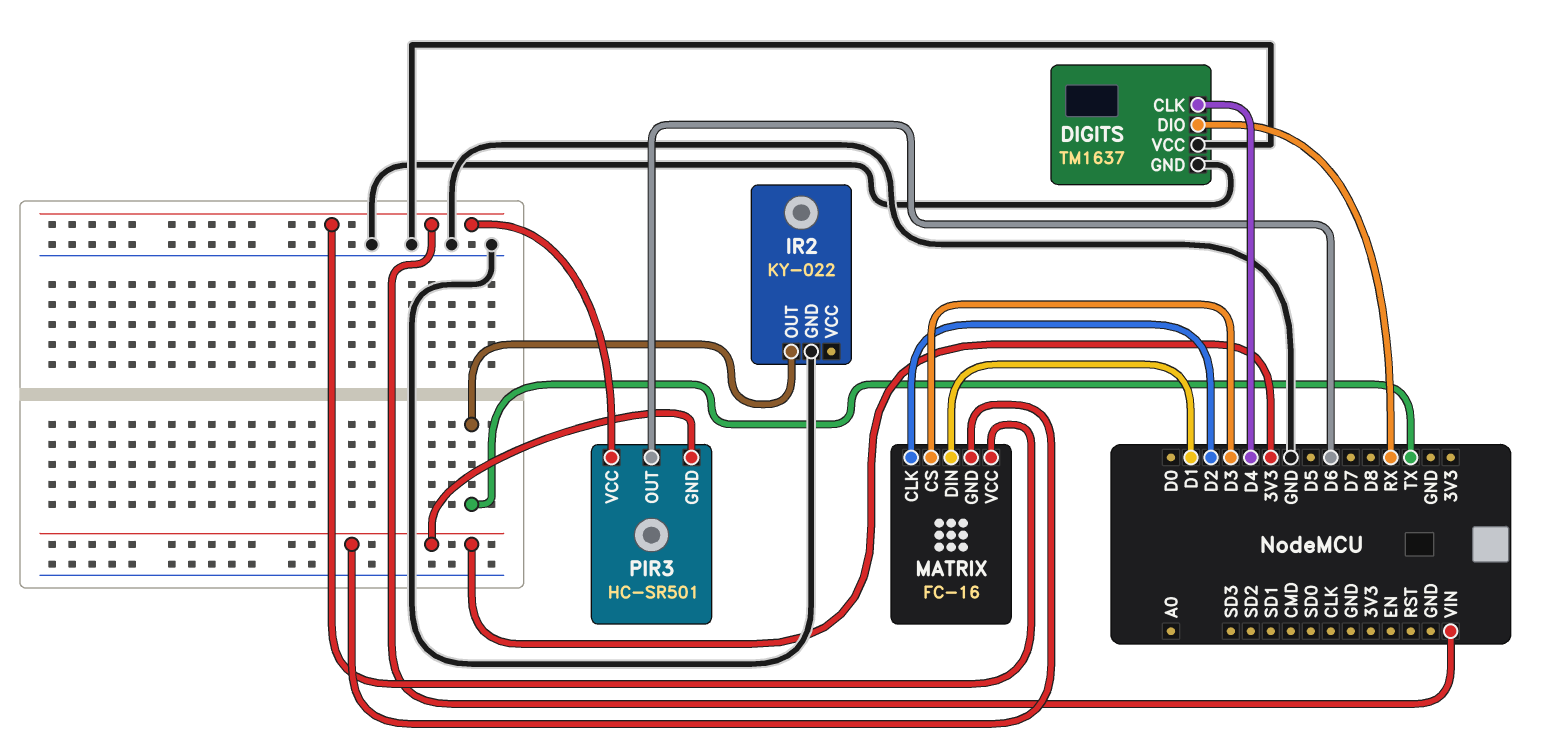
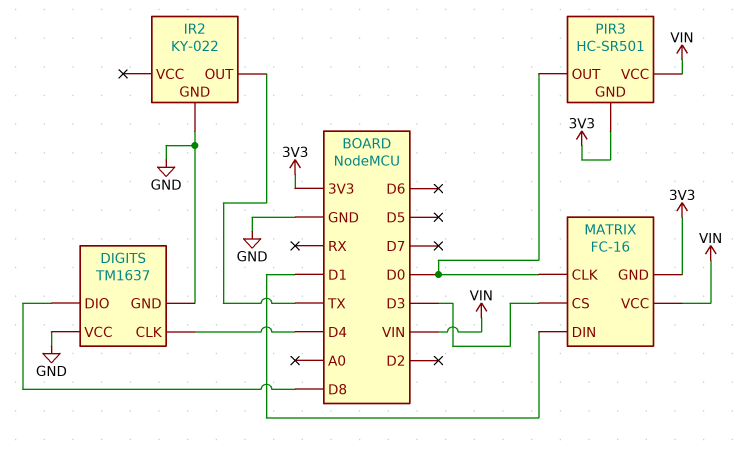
DIGITS pin DIO: RX -> D8
MATRIX pin CLK: D2 -> D0
PIR3 pin OUT: D6 -> D0

